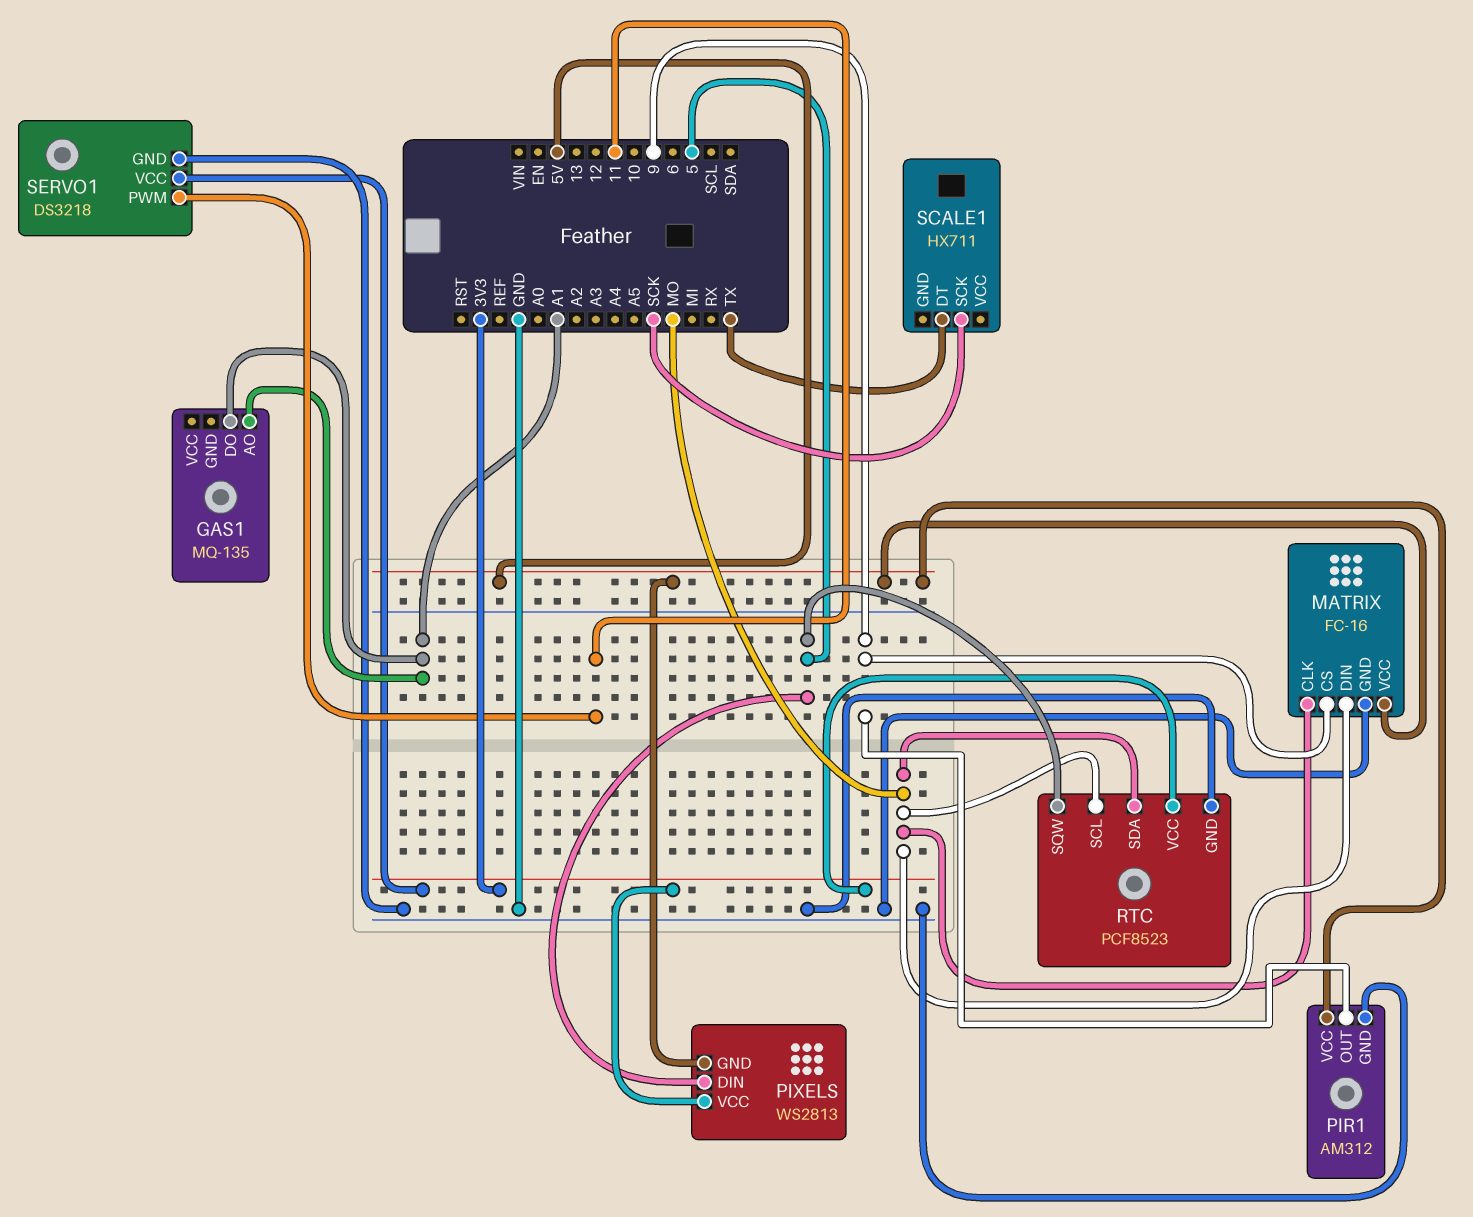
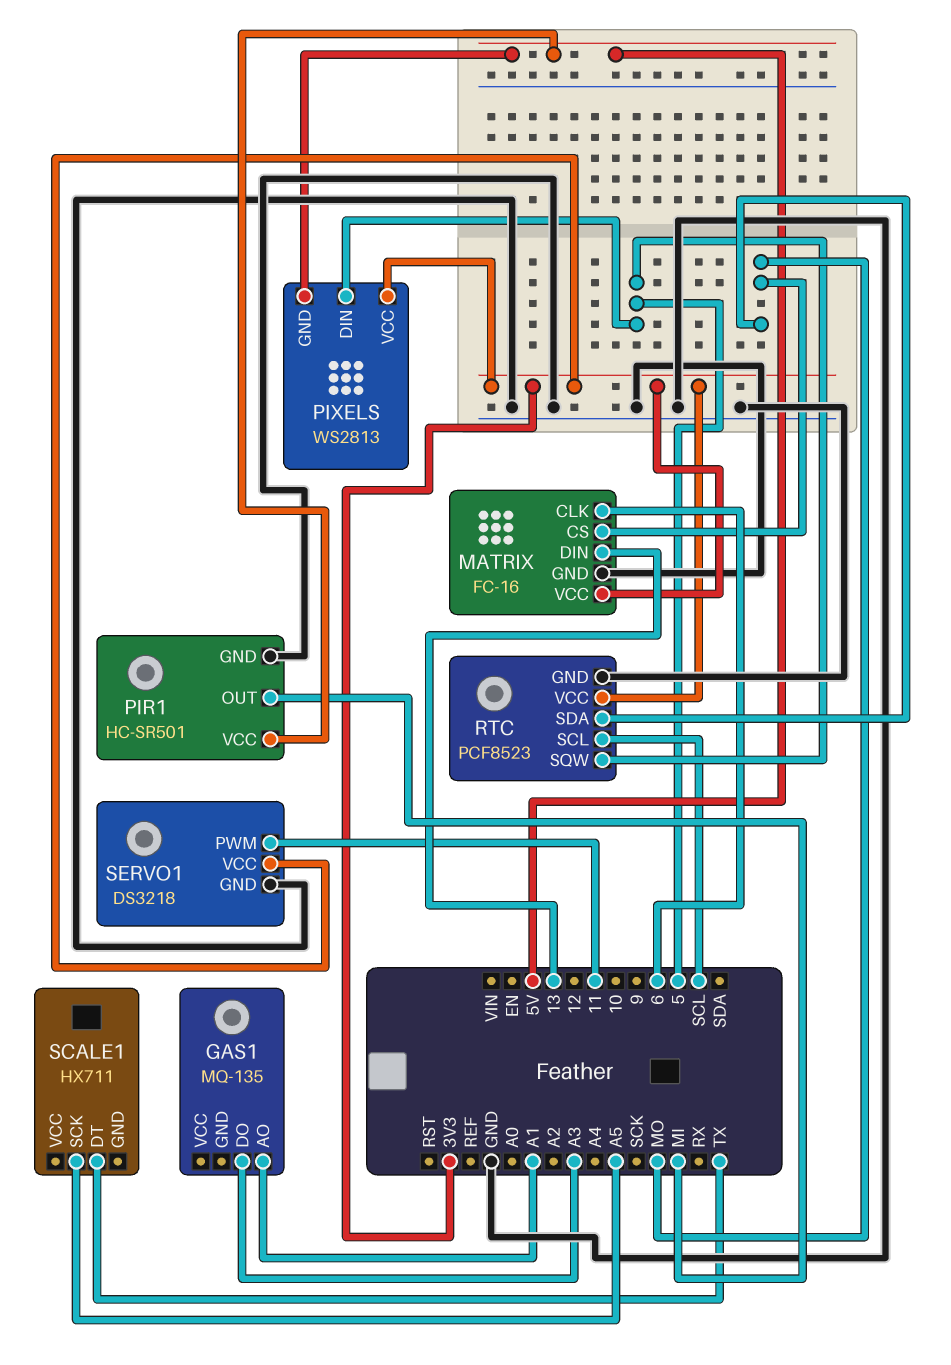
GAS1 pin DO: A1 -> A3
MATRIX pin CLK: MO -> 6
MATRIX pin CS: 9 -> MO
MATRIX pin DIN: MO -> 13
MATRIX pin VCC: 5V -> 3V3
PIR1: AM312 -> HC-SR501
PIR1 pin OUT: 9 -> MI
RTC pin SCL: MO -> SCL
SCALE1 pin SCK: SCK -> A5

